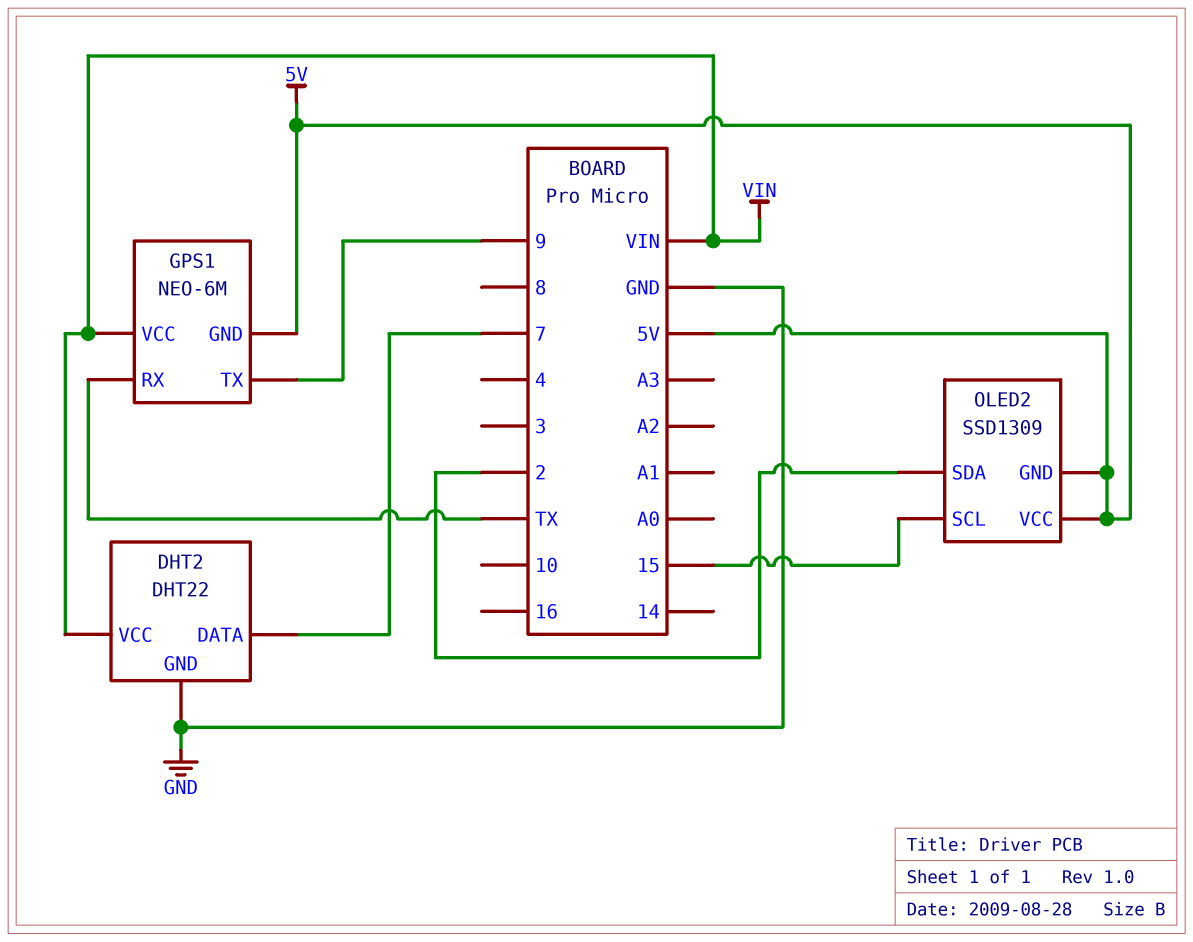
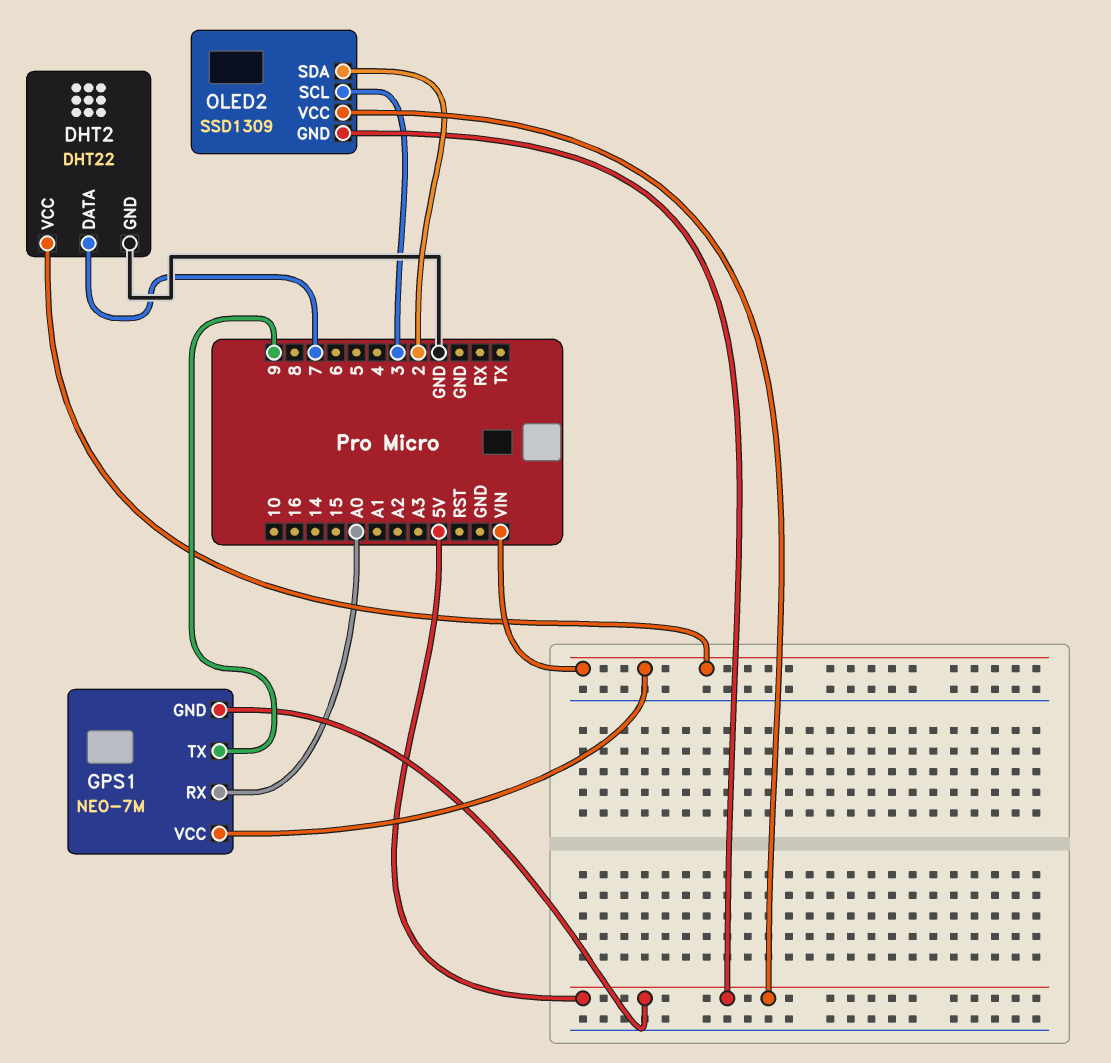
GPS1: NEO-6M -> NEO-7M
GPS1 pin RX: TX -> A0
OLED2 pin SCL: 15 -> 3

